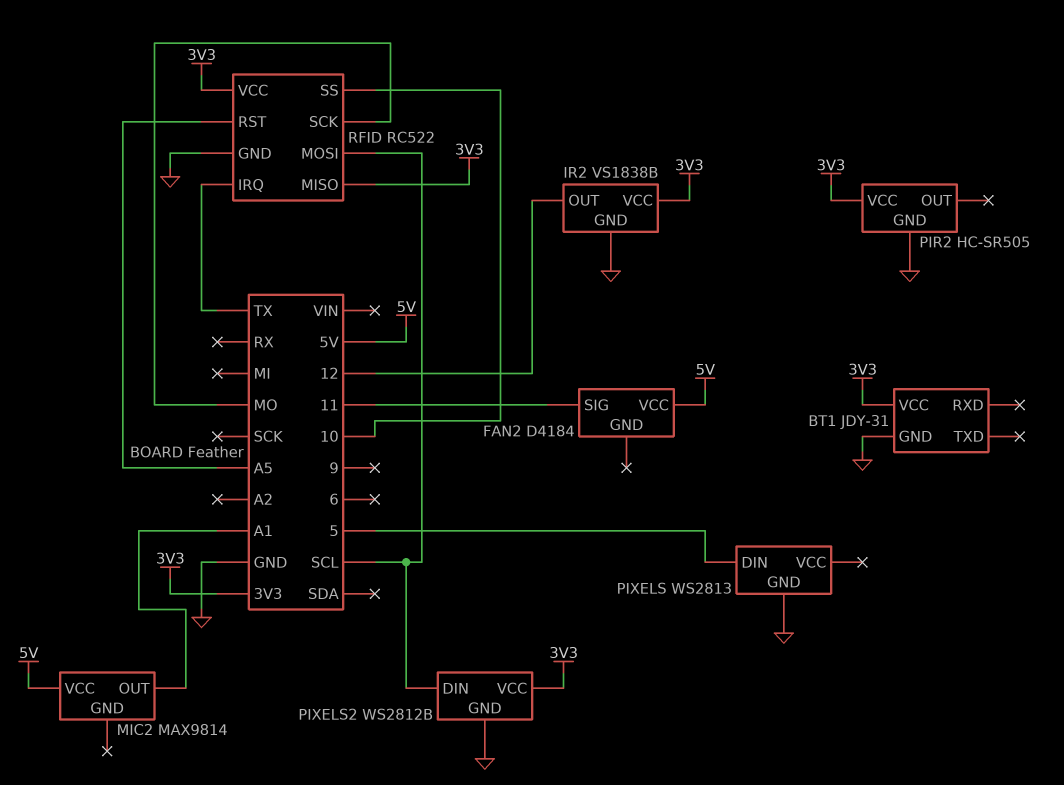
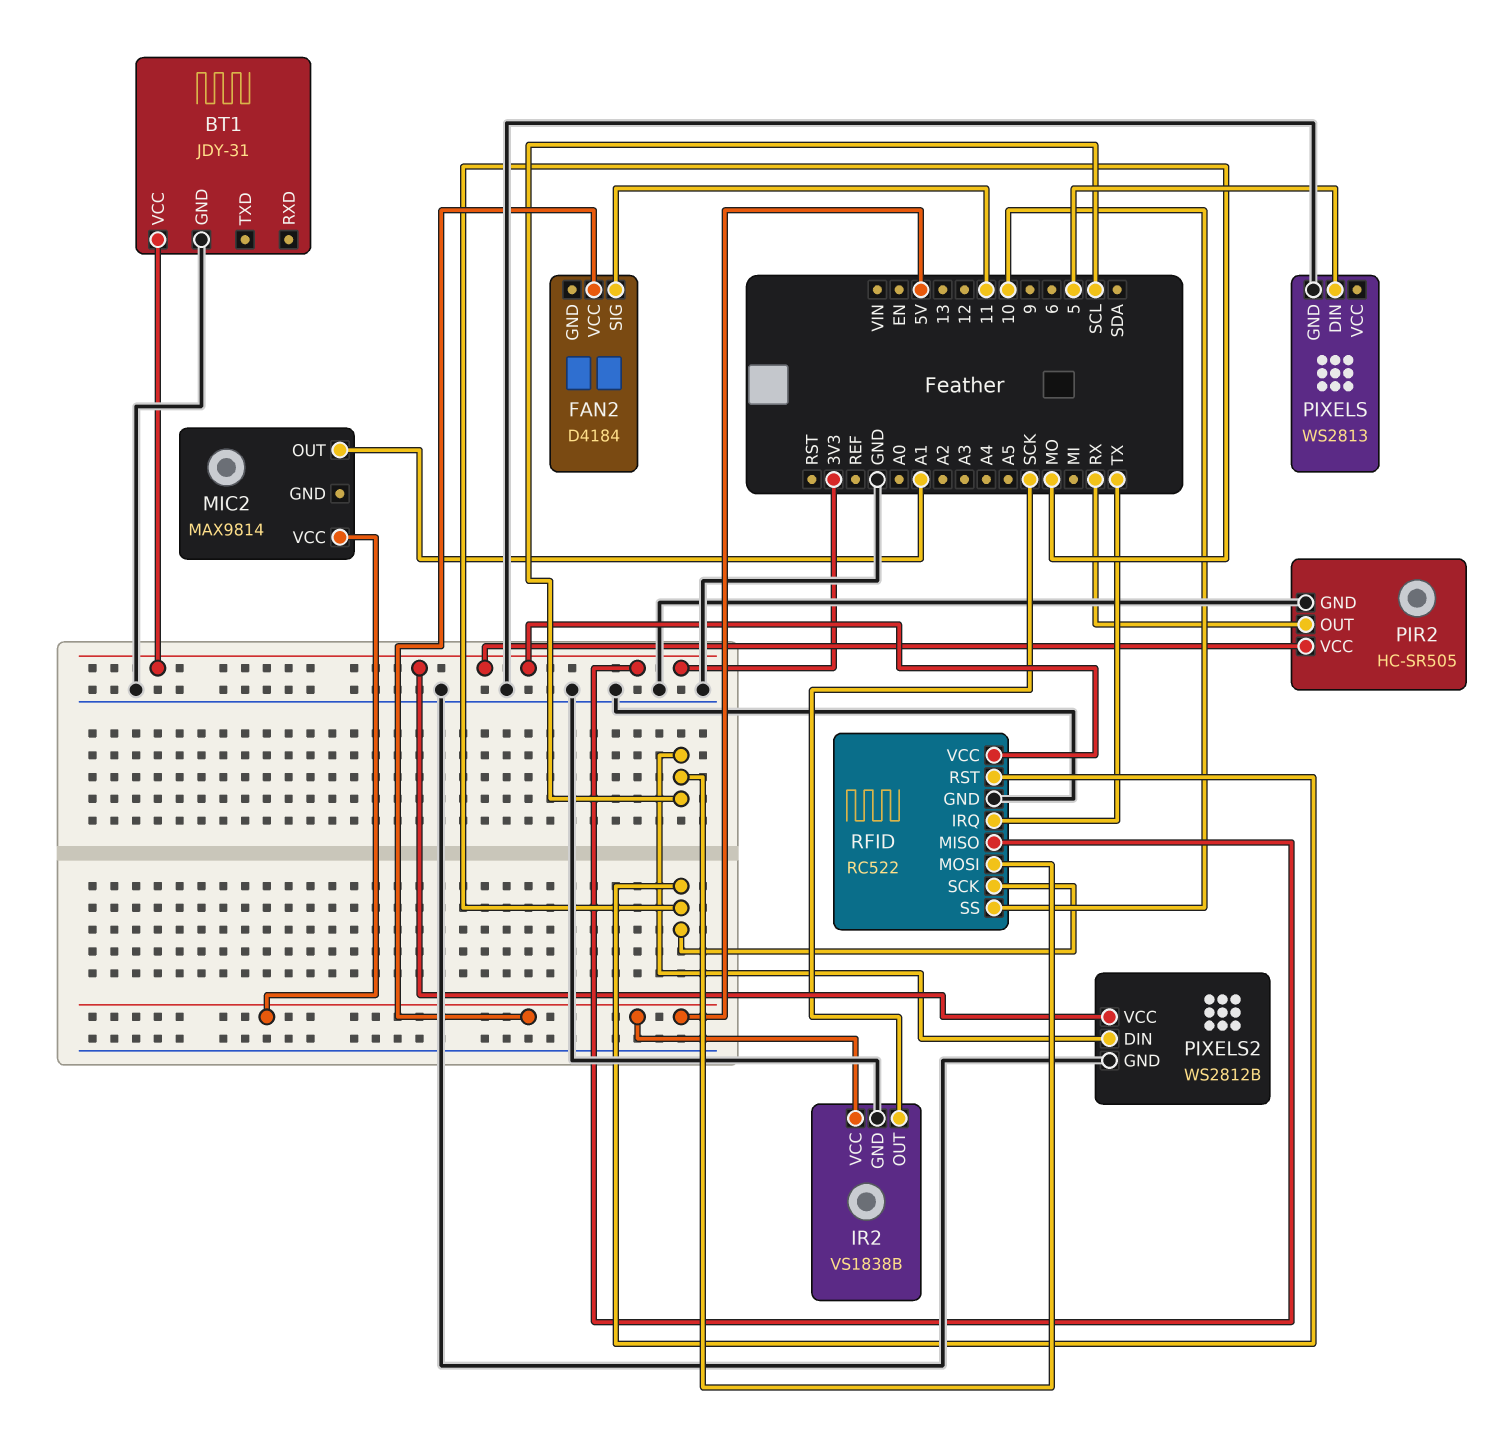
IR2 pin OUT: 12 -> SCK
IR2 pin VCC: 3V3 -> 5V
PIR2 pin OUT: none -> RX
RFID pin RST: A5 -> MO

